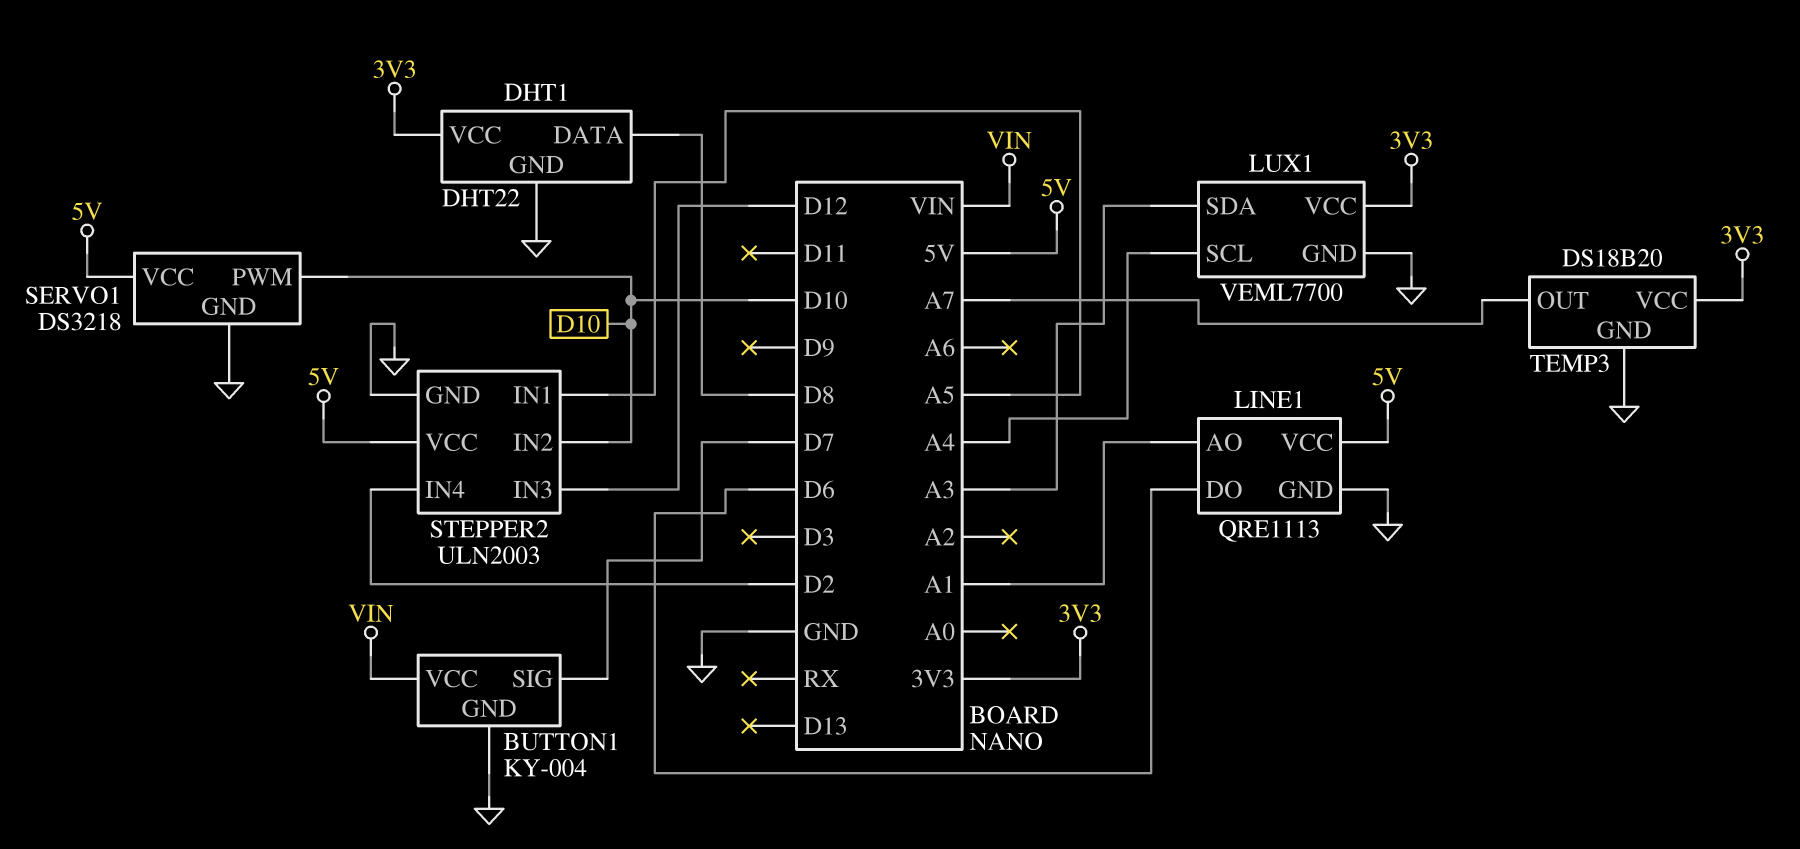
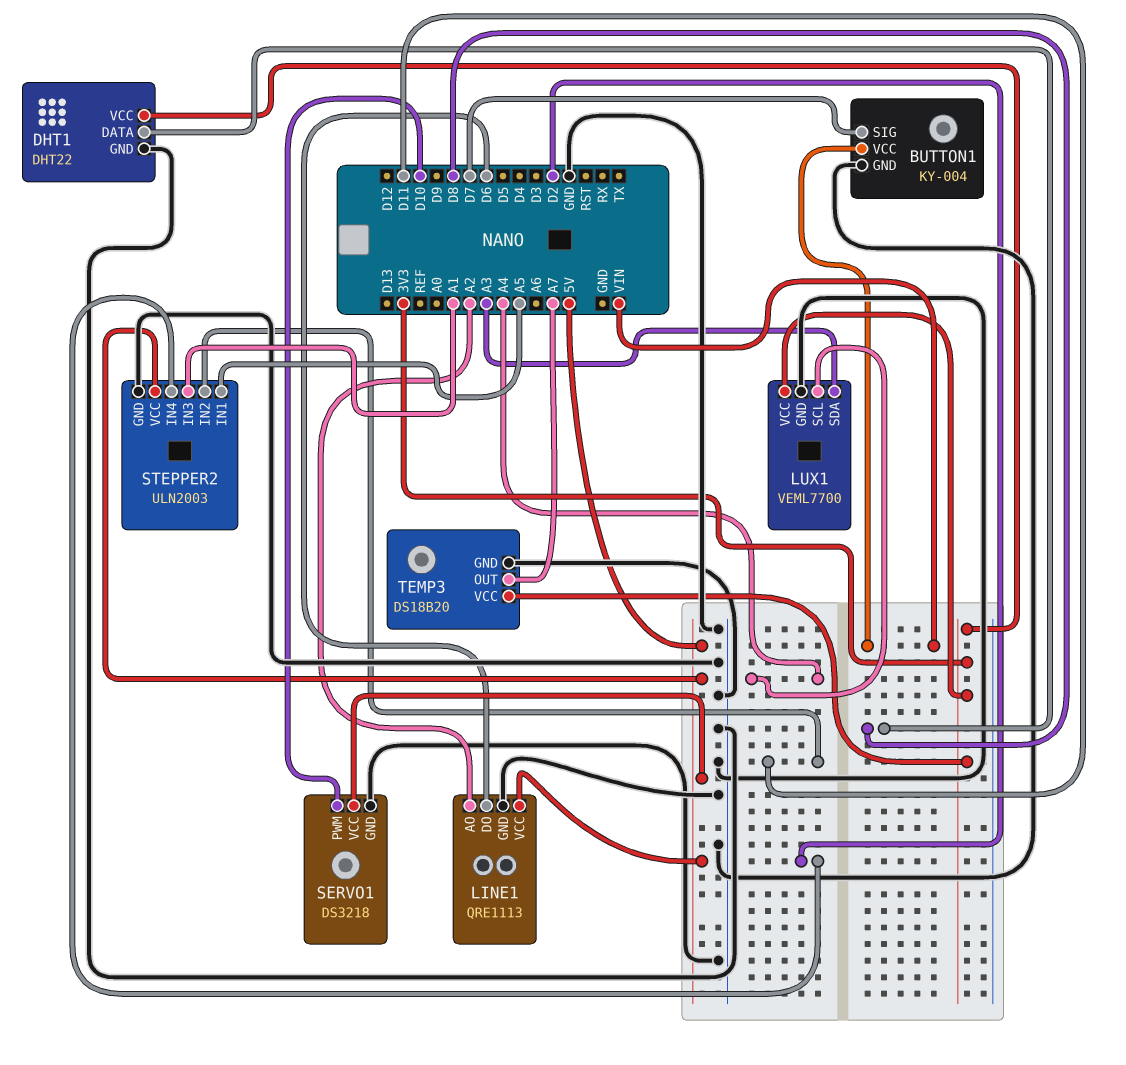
LINE1 pin AO: A1 -> A2
STEPPER2 pin IN2: D10 -> D11
STEPPER2 pin IN3: D12 -> A1

